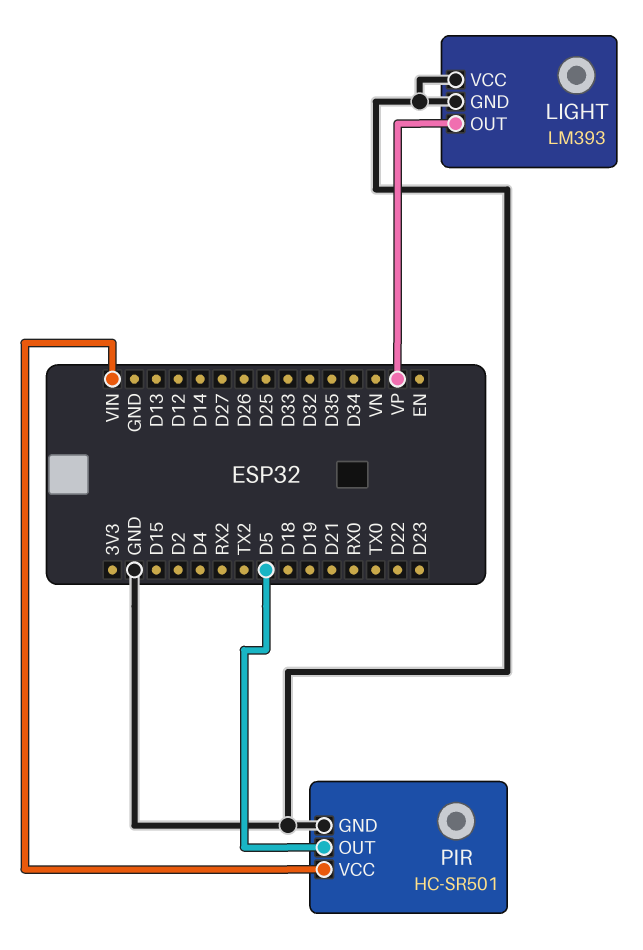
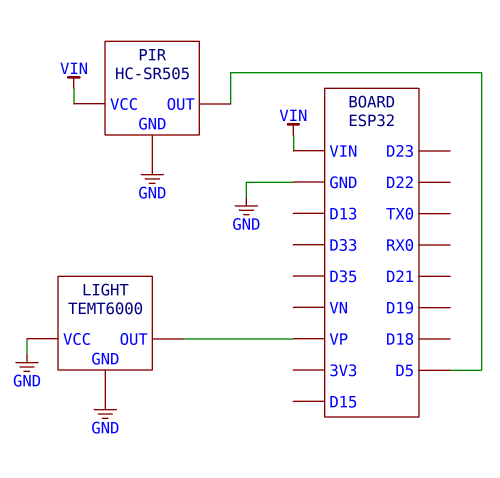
LIGHT: LM393 -> TEMT6000
PIR: HC-SR501 -> HC-SR505

